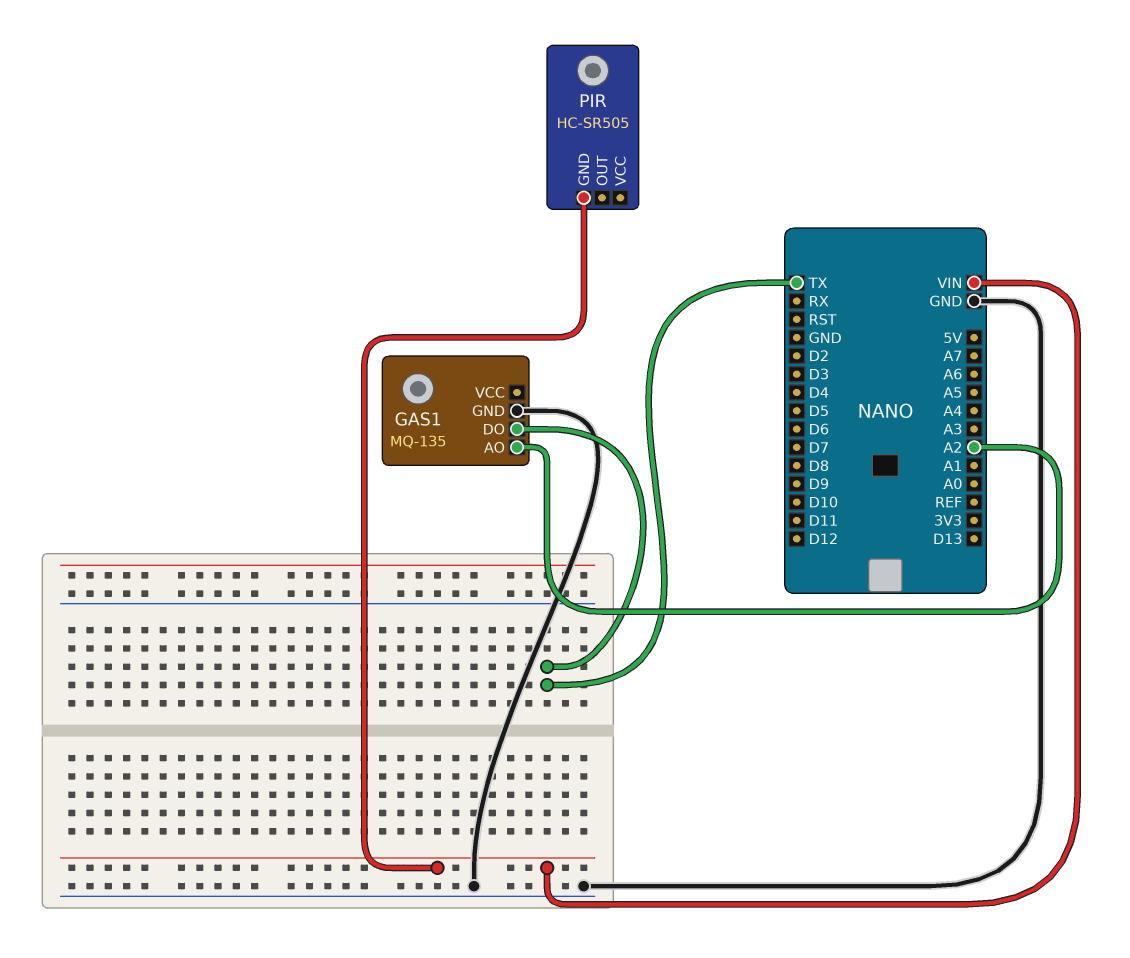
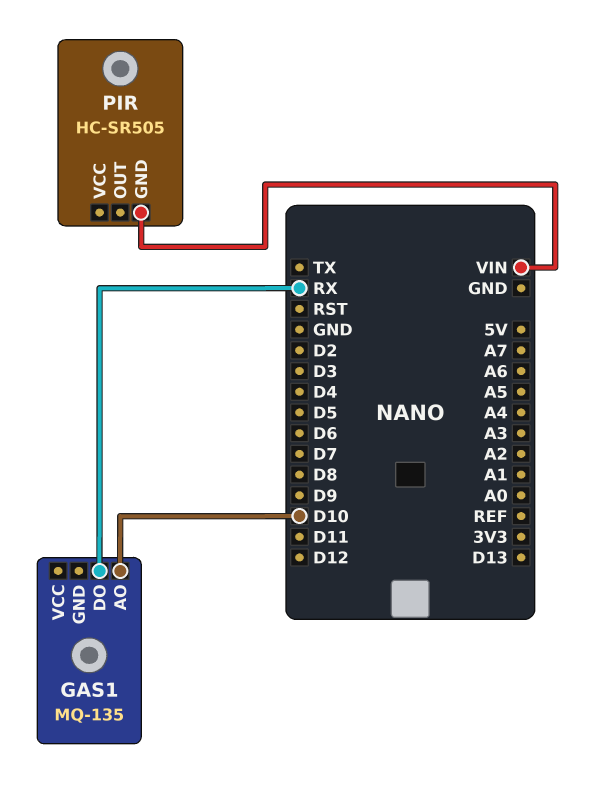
GAS1 pin AO: A2 -> D10
GAS1 pin DO: TX -> RX
GAS1 pin GND: GND -> none

